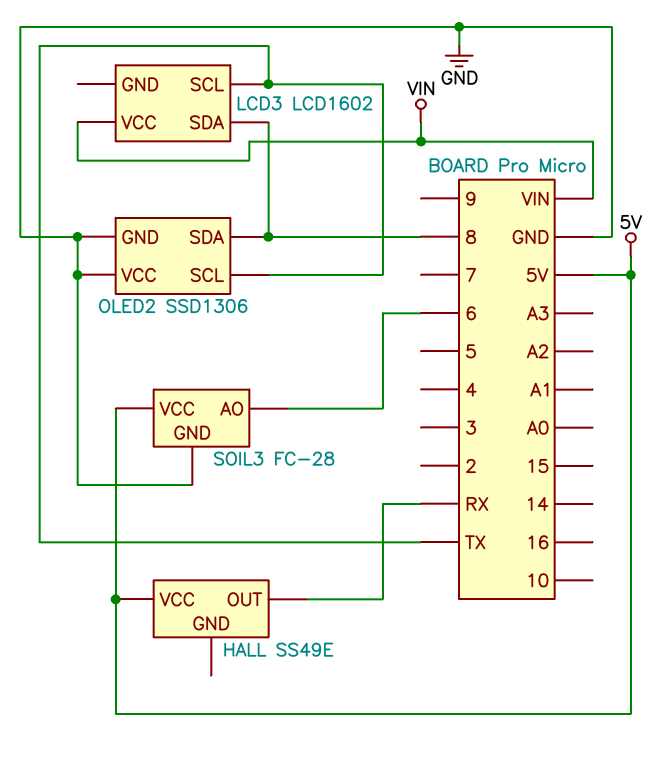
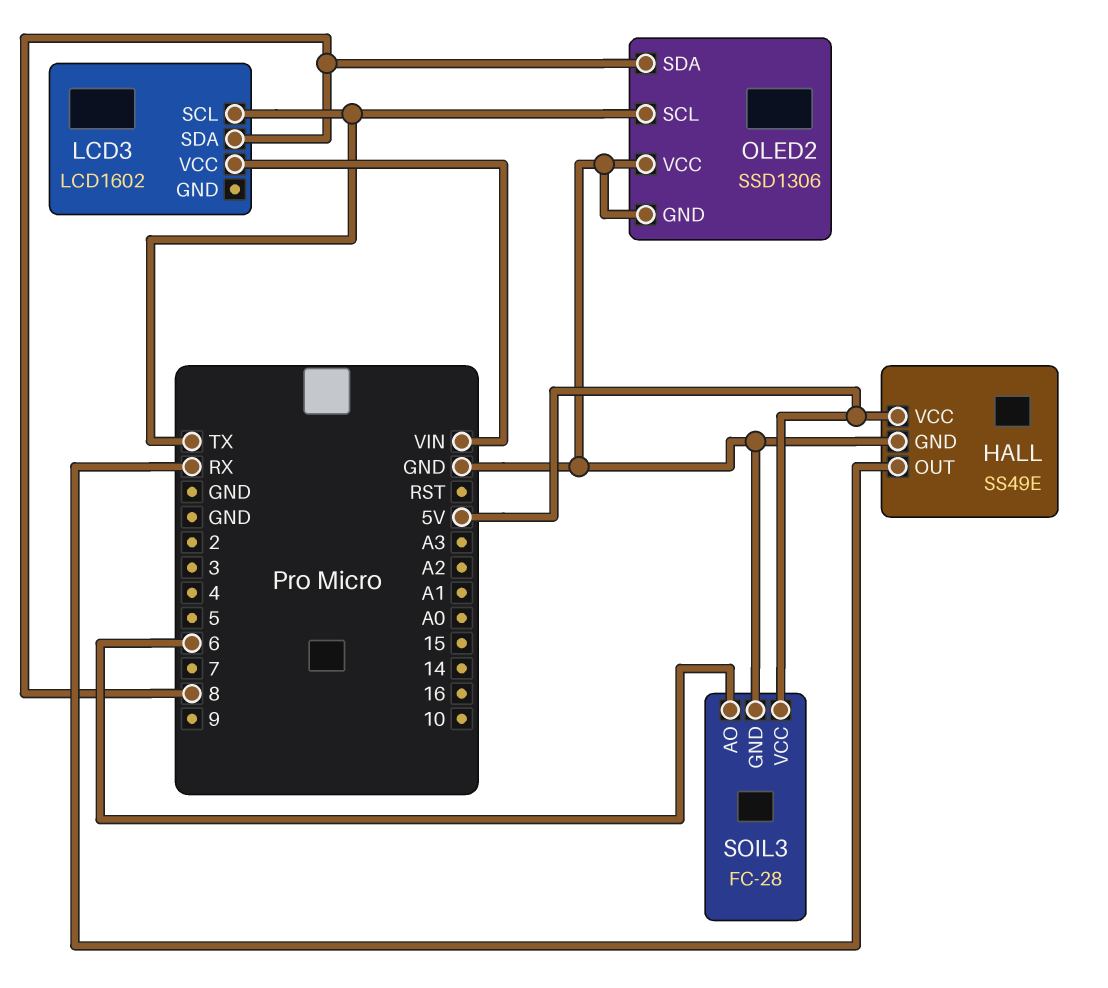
HALL pin GND: none -> GND

